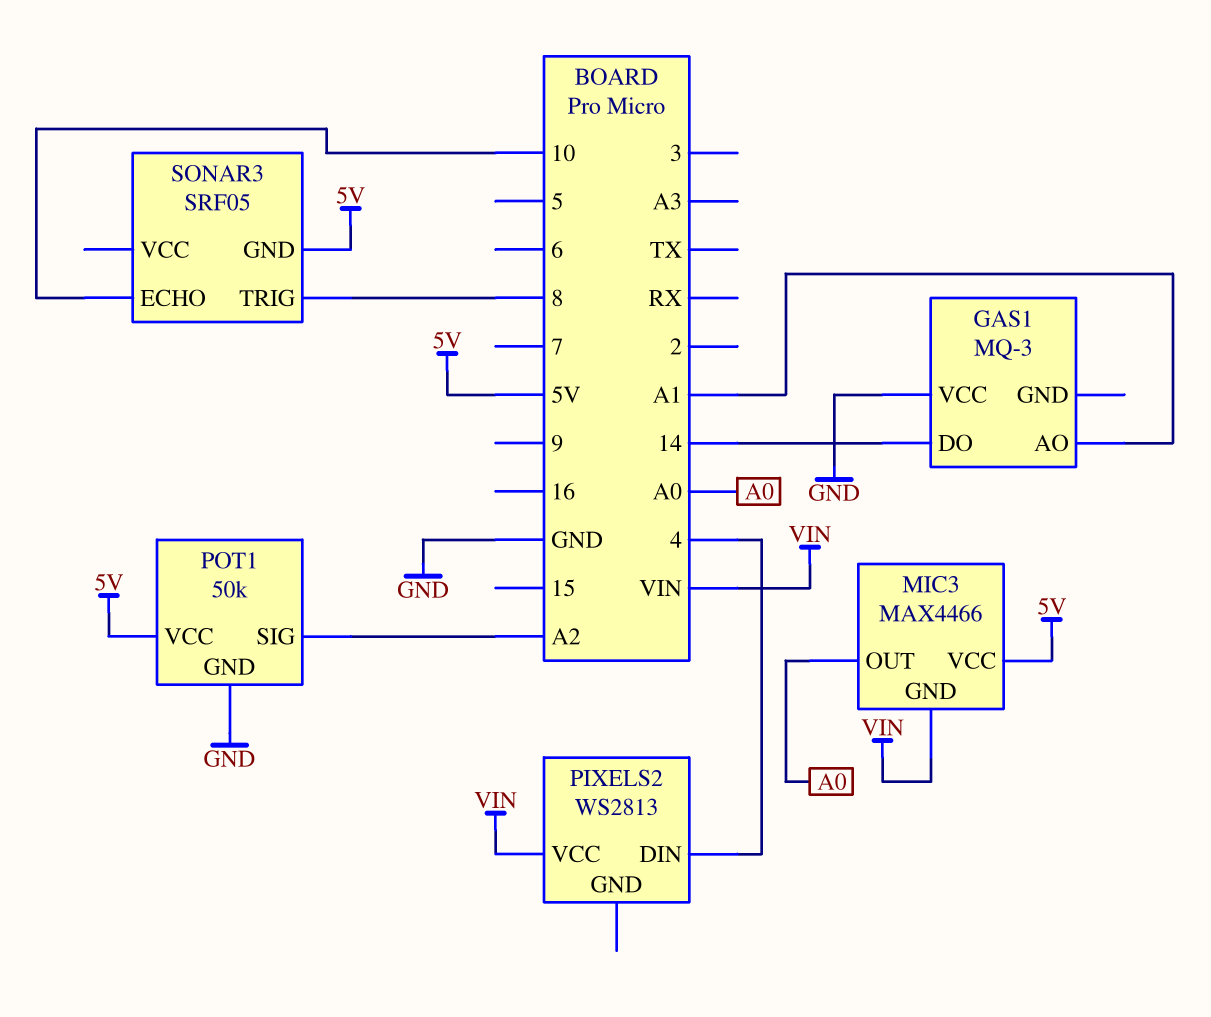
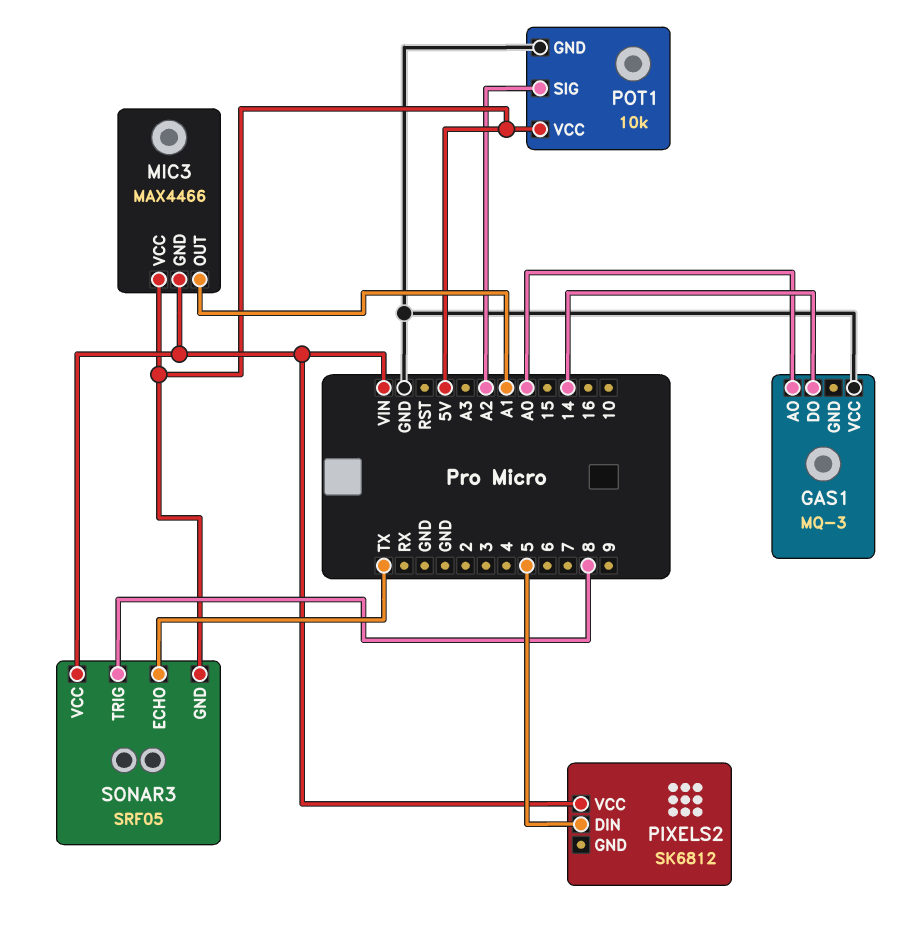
GAS1 pin AO: A1 -> A0
MIC3 pin OUT: A0 -> A1
PIXELS2: WS2813 -> SK6812
PIXELS2 pin DIN: 4 -> 5
POT1: 50k -> 10k
SONAR3 pin ECHO: 10 -> TX
SONAR3 pin VCC: none -> VIN

